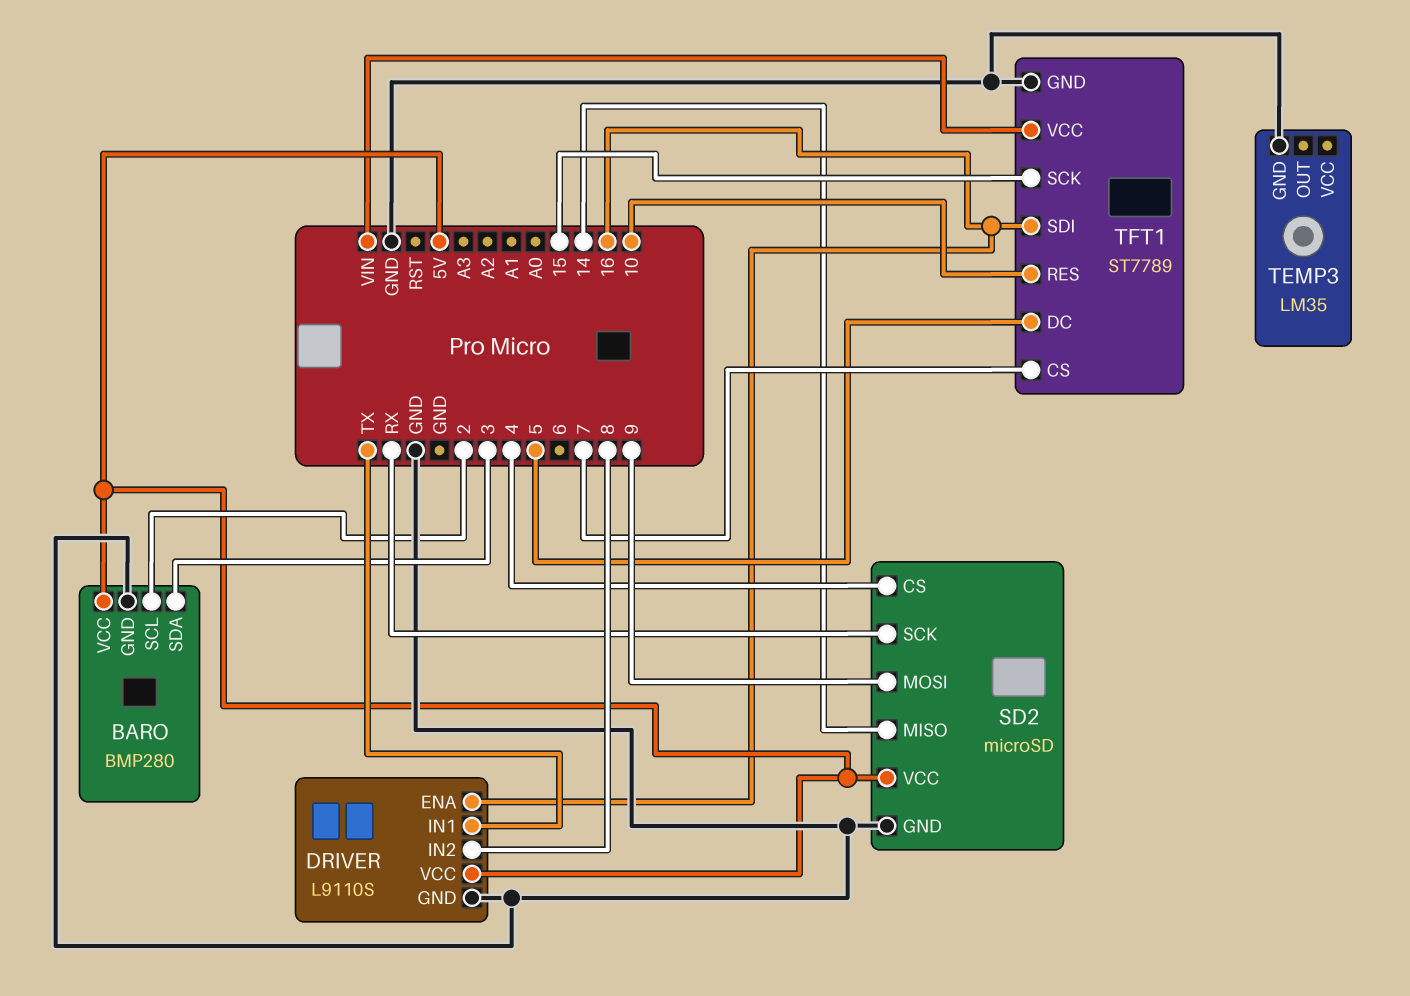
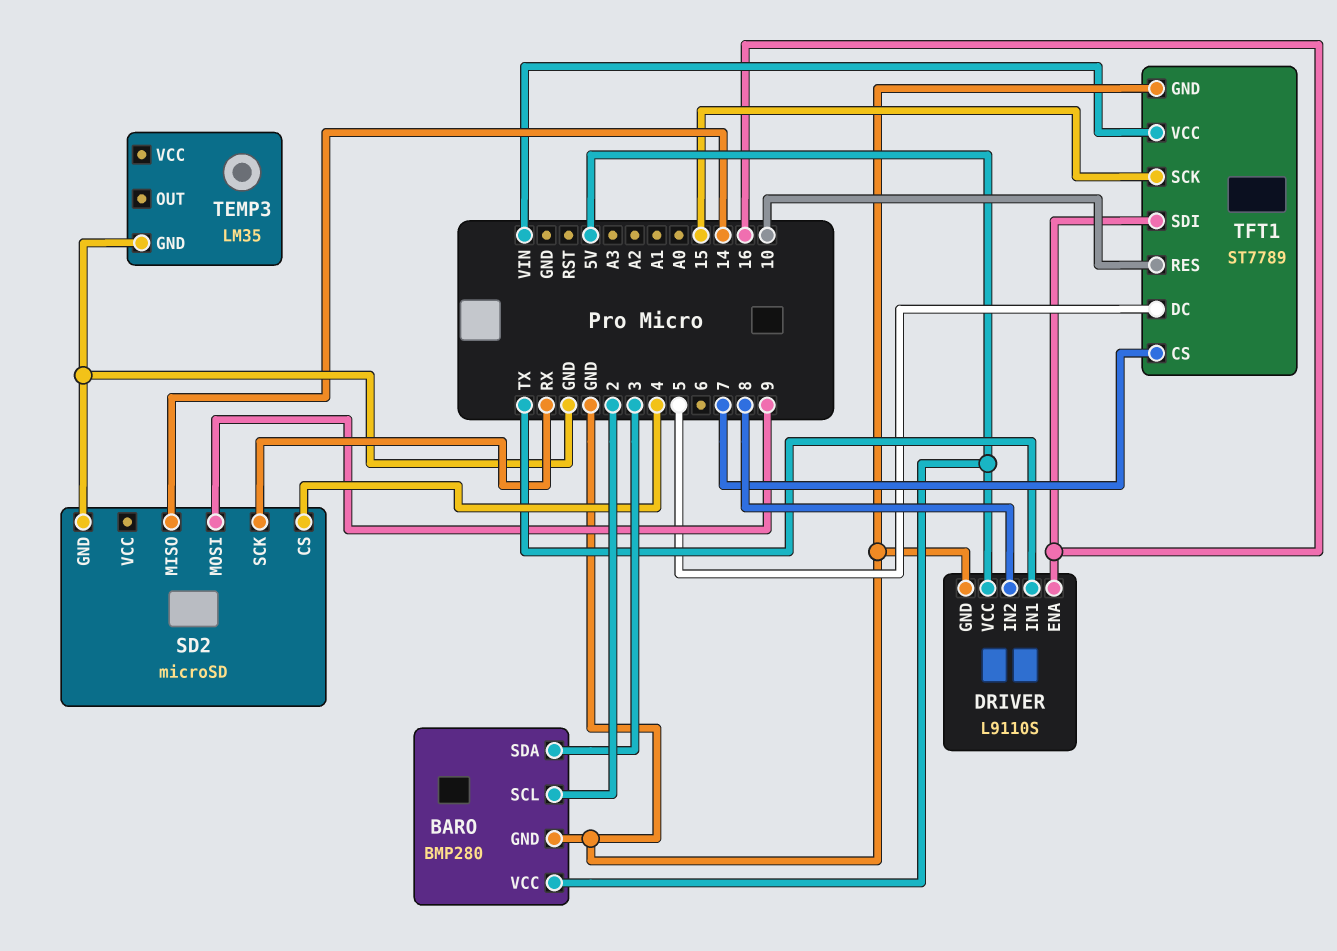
SD2 pin VCC: 5V -> none

